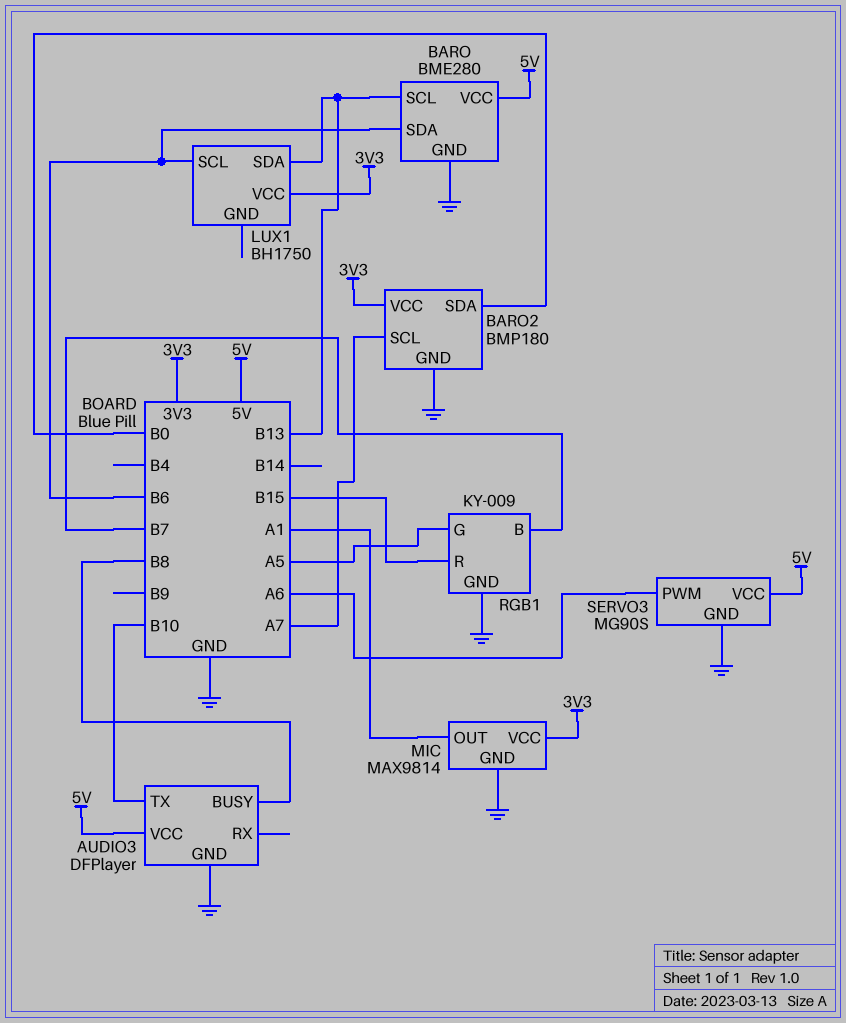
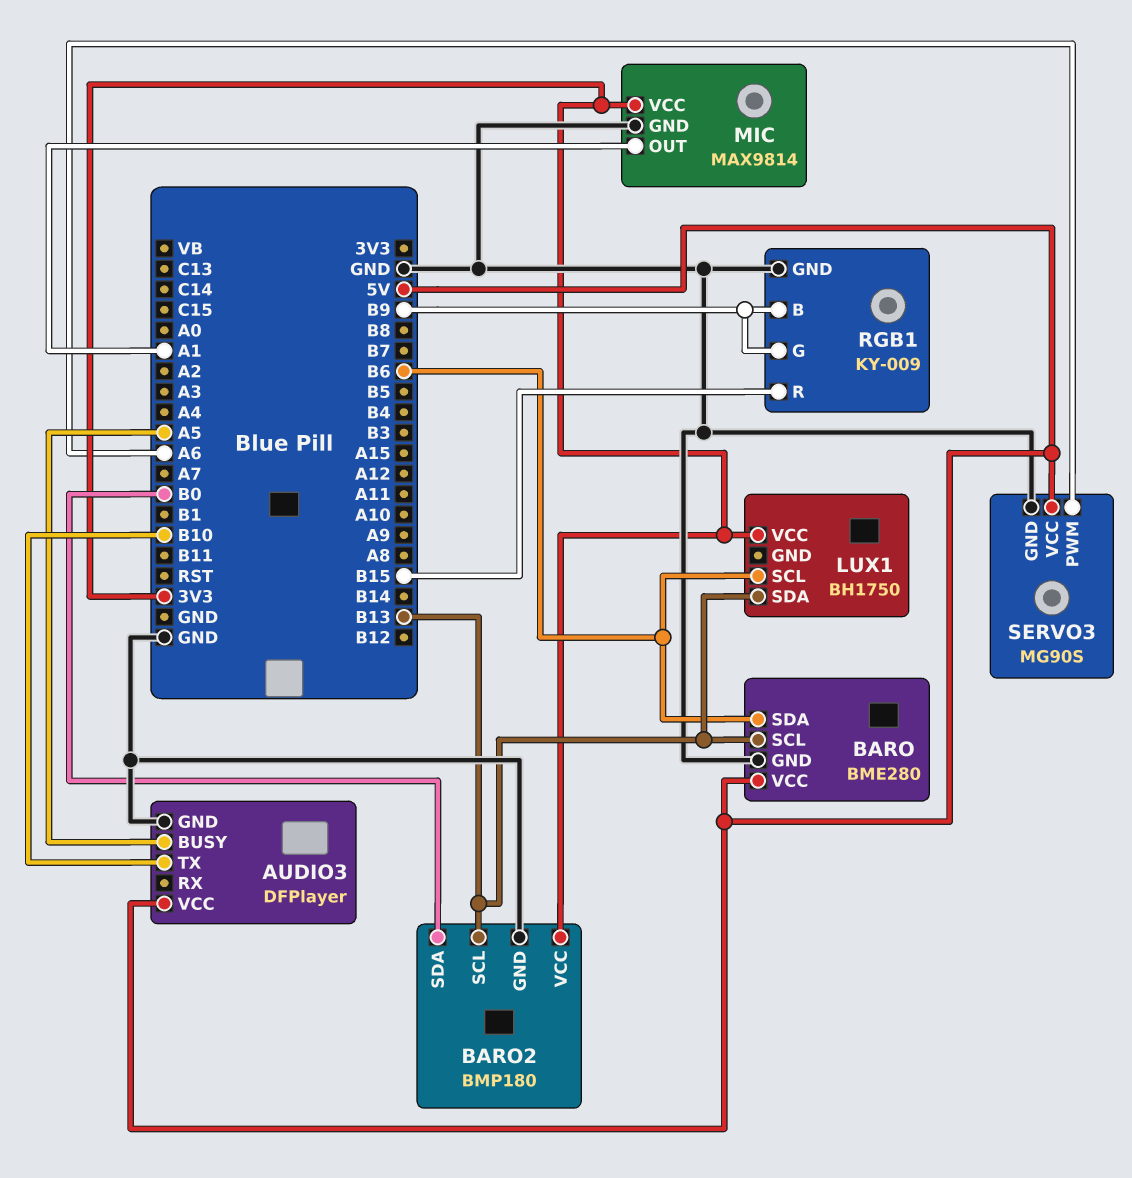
AUDIO3 pin BUSY: B8 -> A5
BARO2 pin SCL: A7 -> B13
RGB1 pin B: B7 -> B9
RGB1 pin G: A5 -> B9

